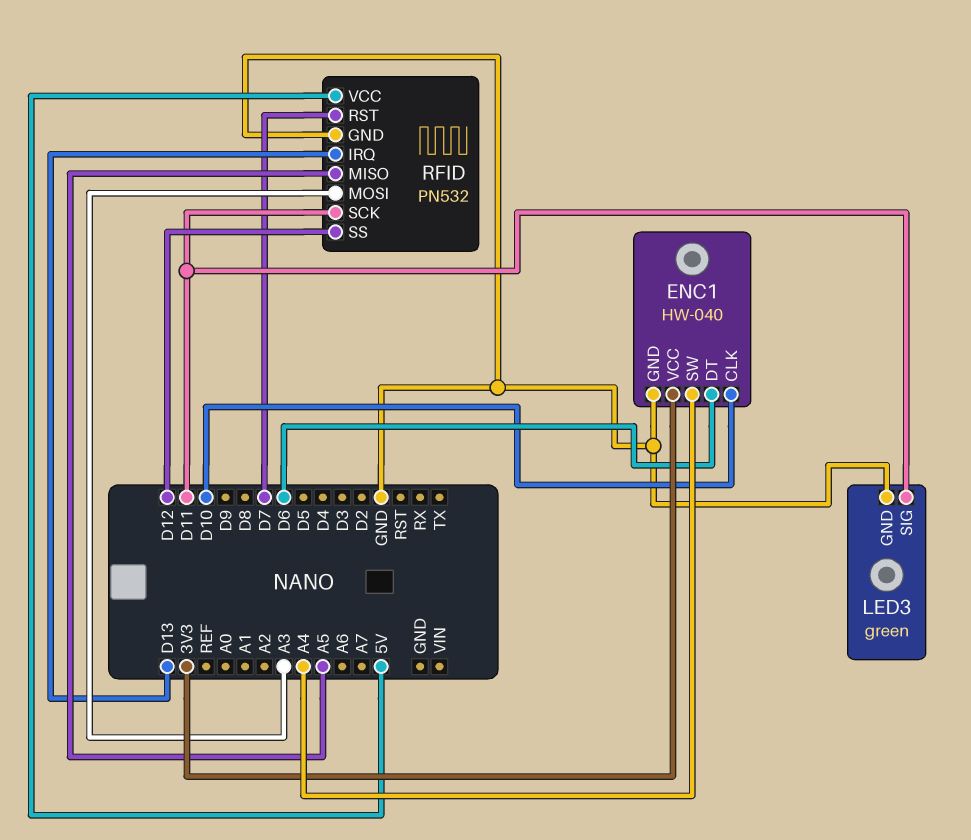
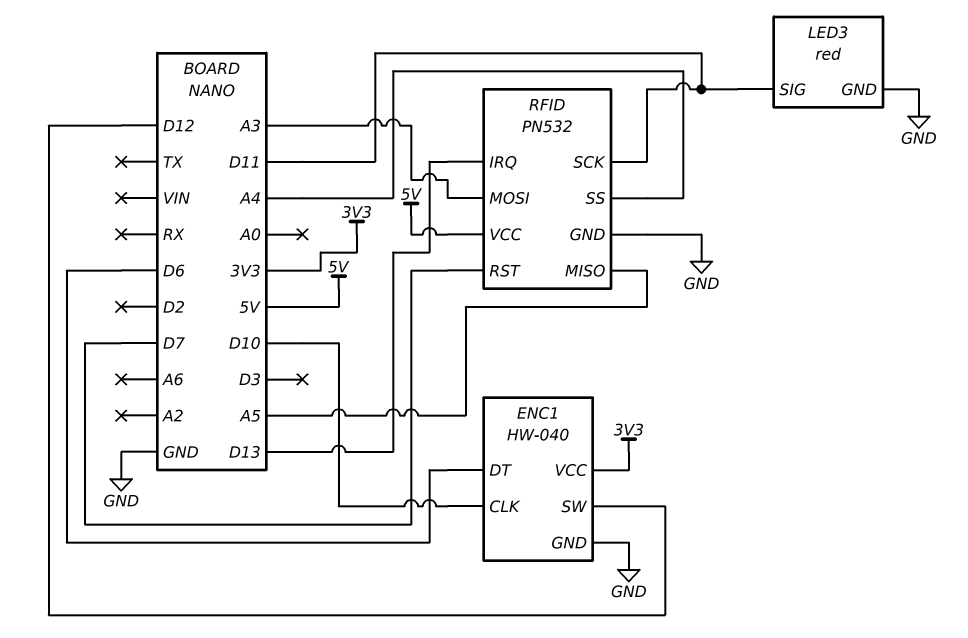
ENC1 pin SW: A4 -> D12
LED3: green -> red
RFID pin SS: D12 -> A4

